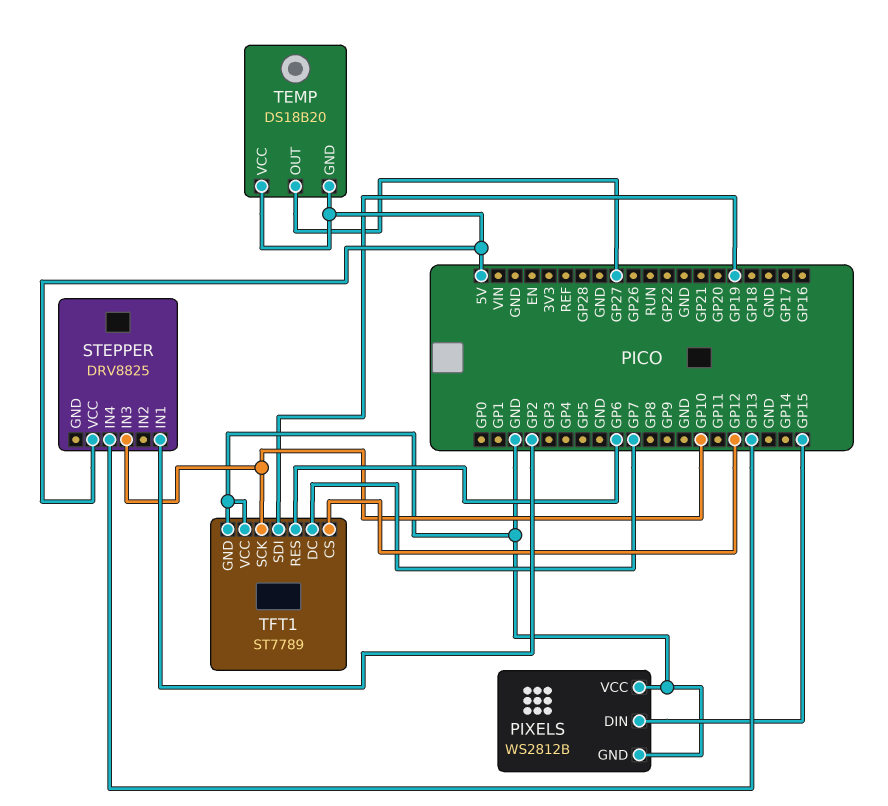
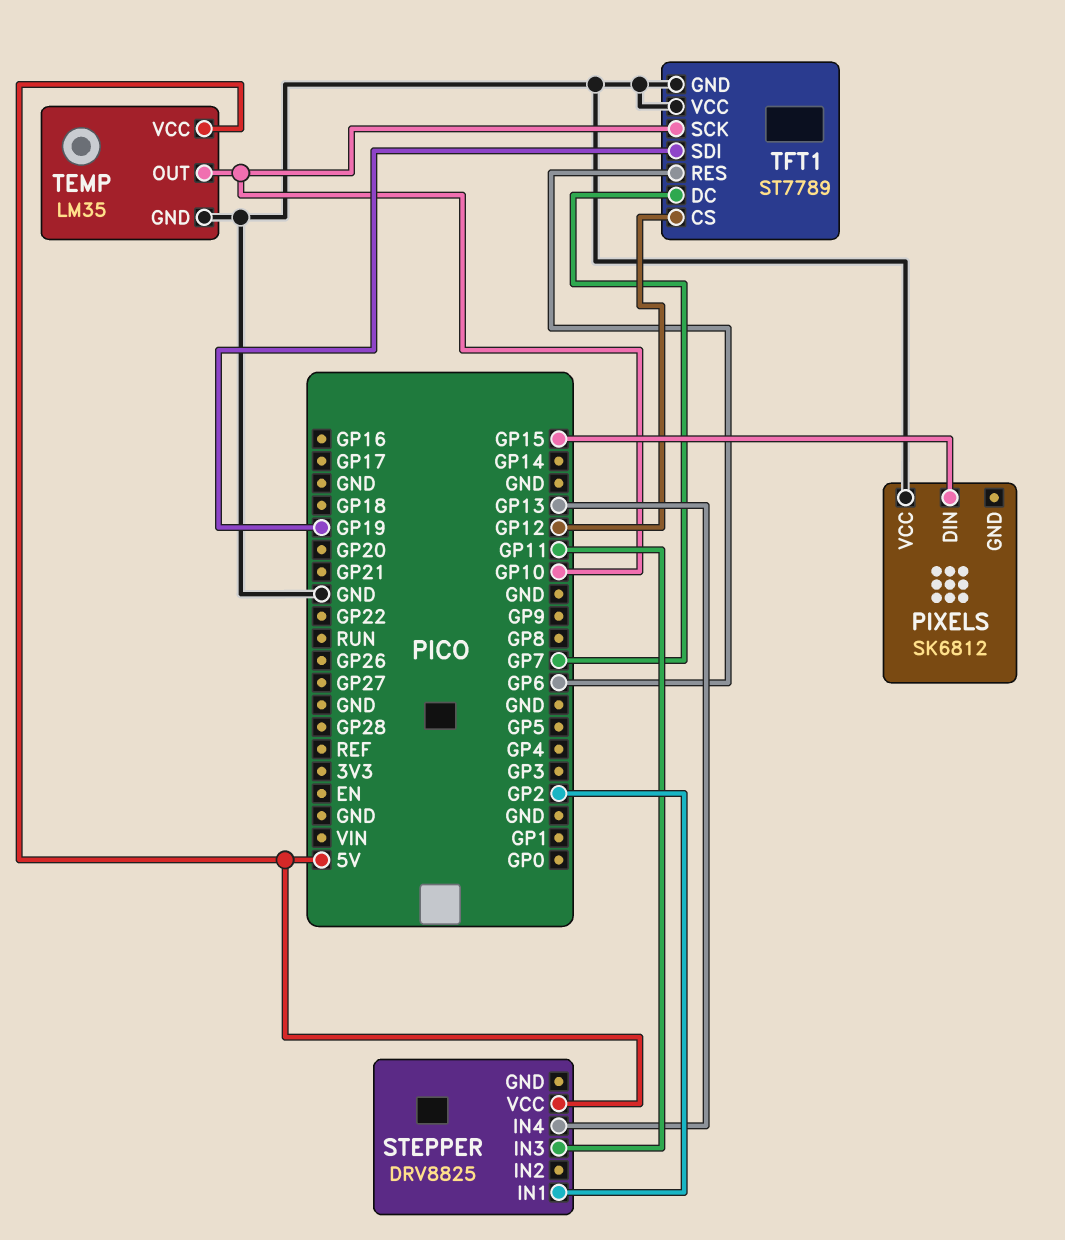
PIXELS: WS2812B -> SK6812
PIXELS pin GND: GND -> none
STEPPER pin IN3: GP10 -> GP11
TEMP: DS18B20 -> LM35
TEMP pin GND: 5V -> GND
TEMP pin OUT: GP27 -> GP10

